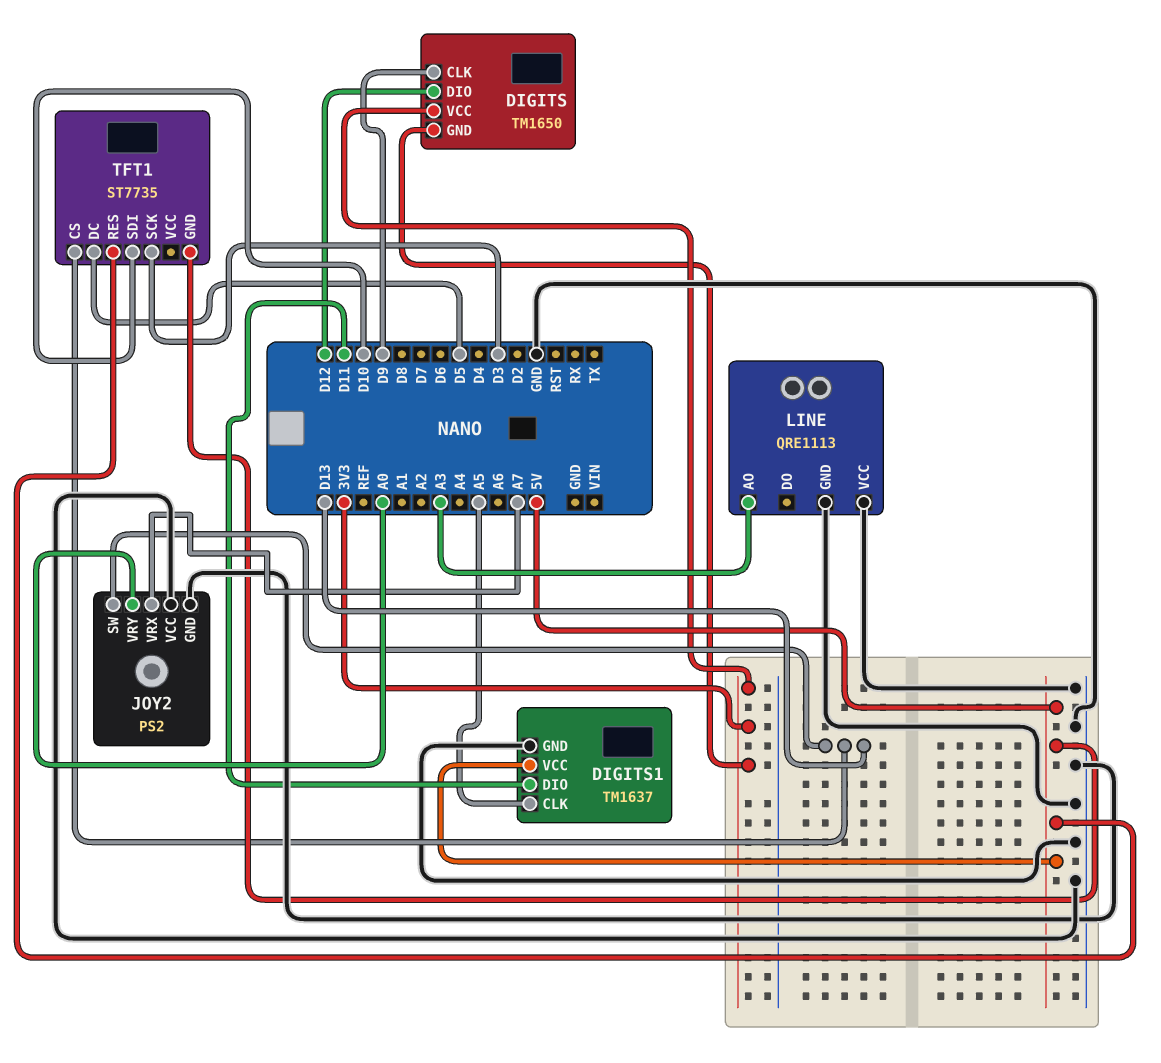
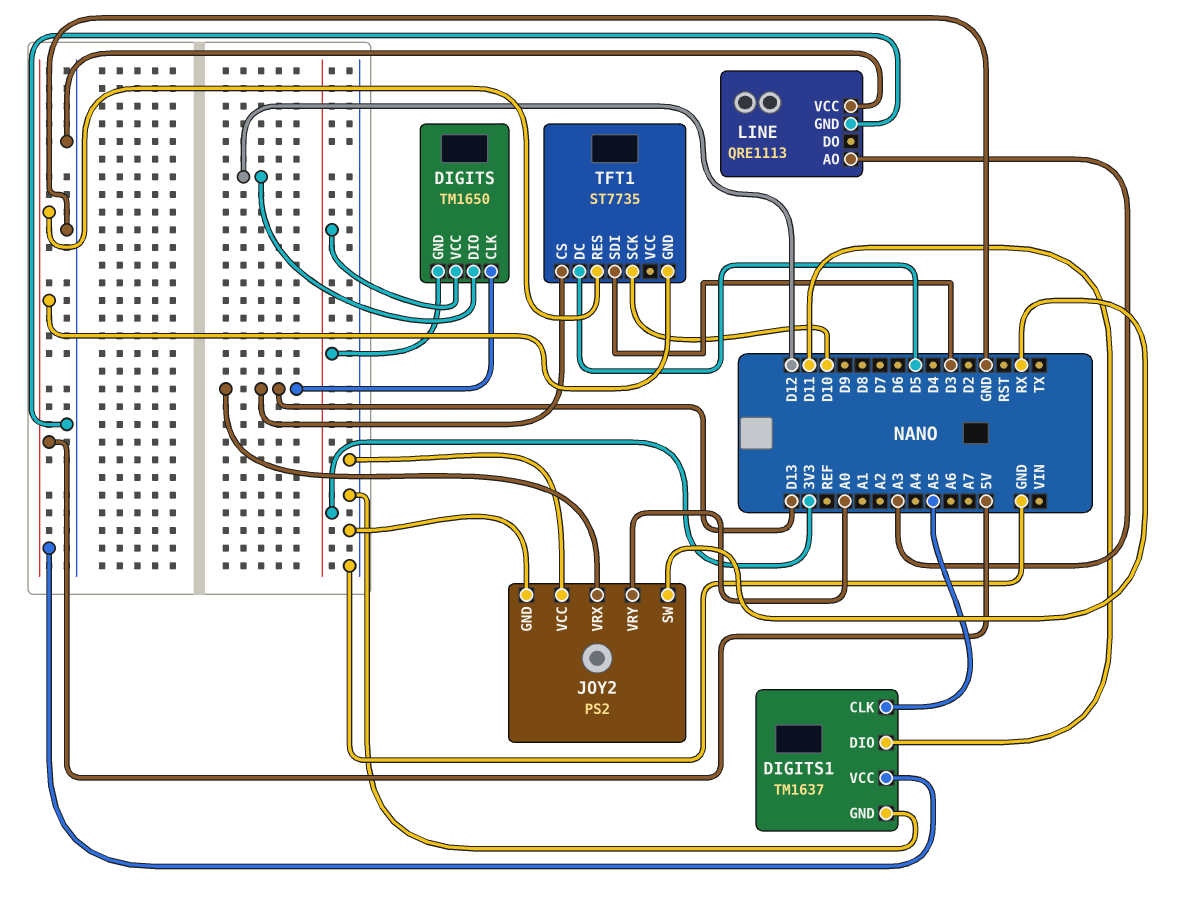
DIGITS pin CLK: D9 -> D13
JOY2 pin SW: D13 -> RX
JOY2 pin VRX: A7 -> D13
TFT1 pin SCK: D3 -> D10
TFT1 pin SDI: D10 -> D3

